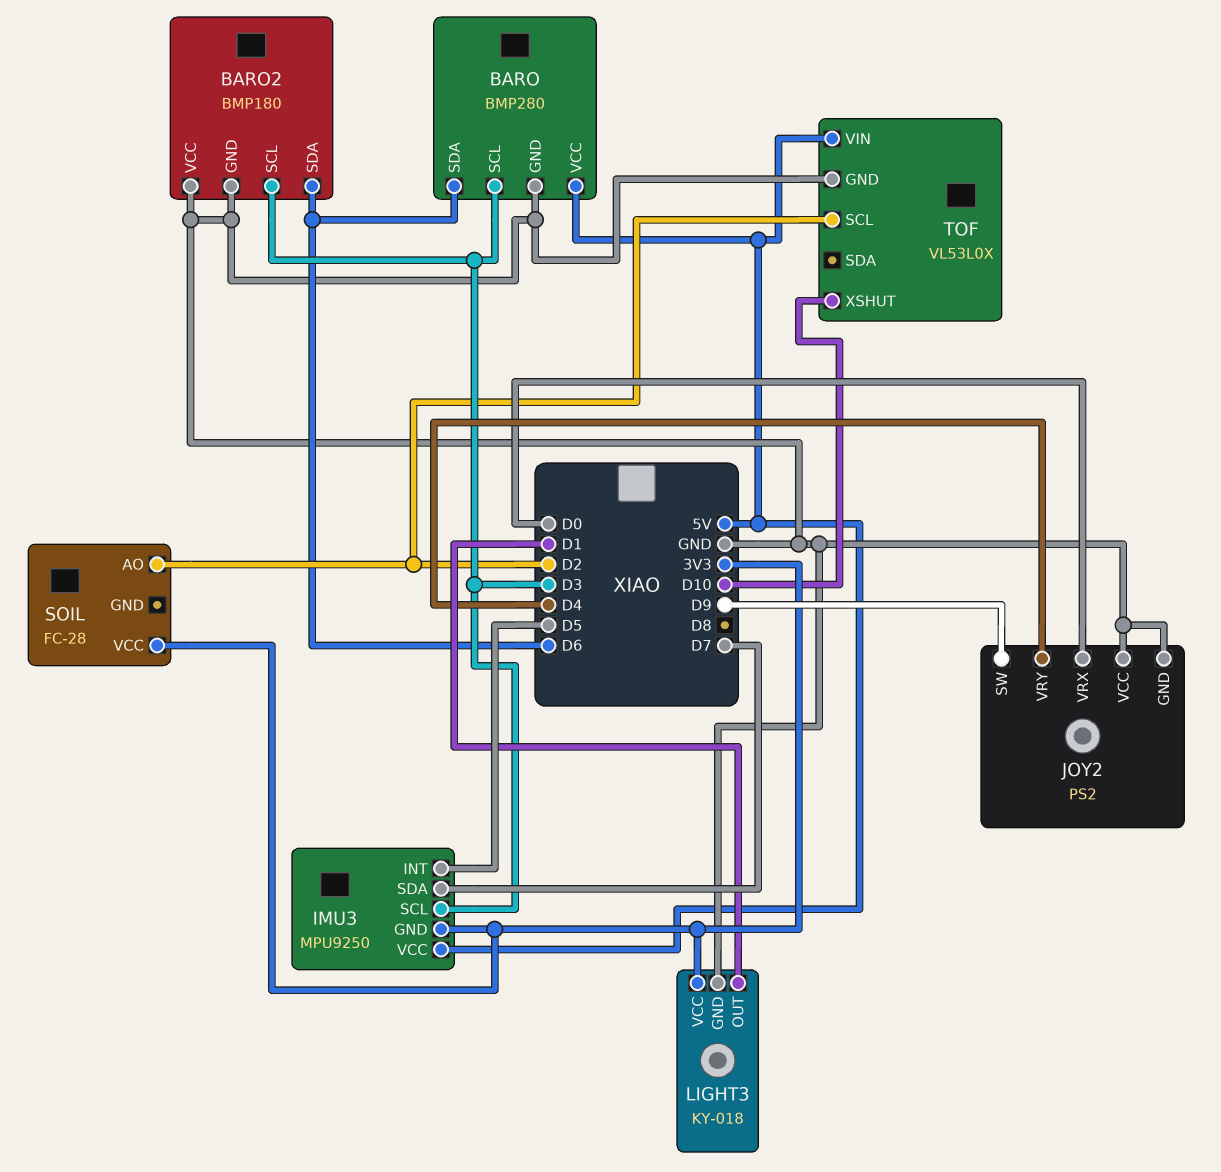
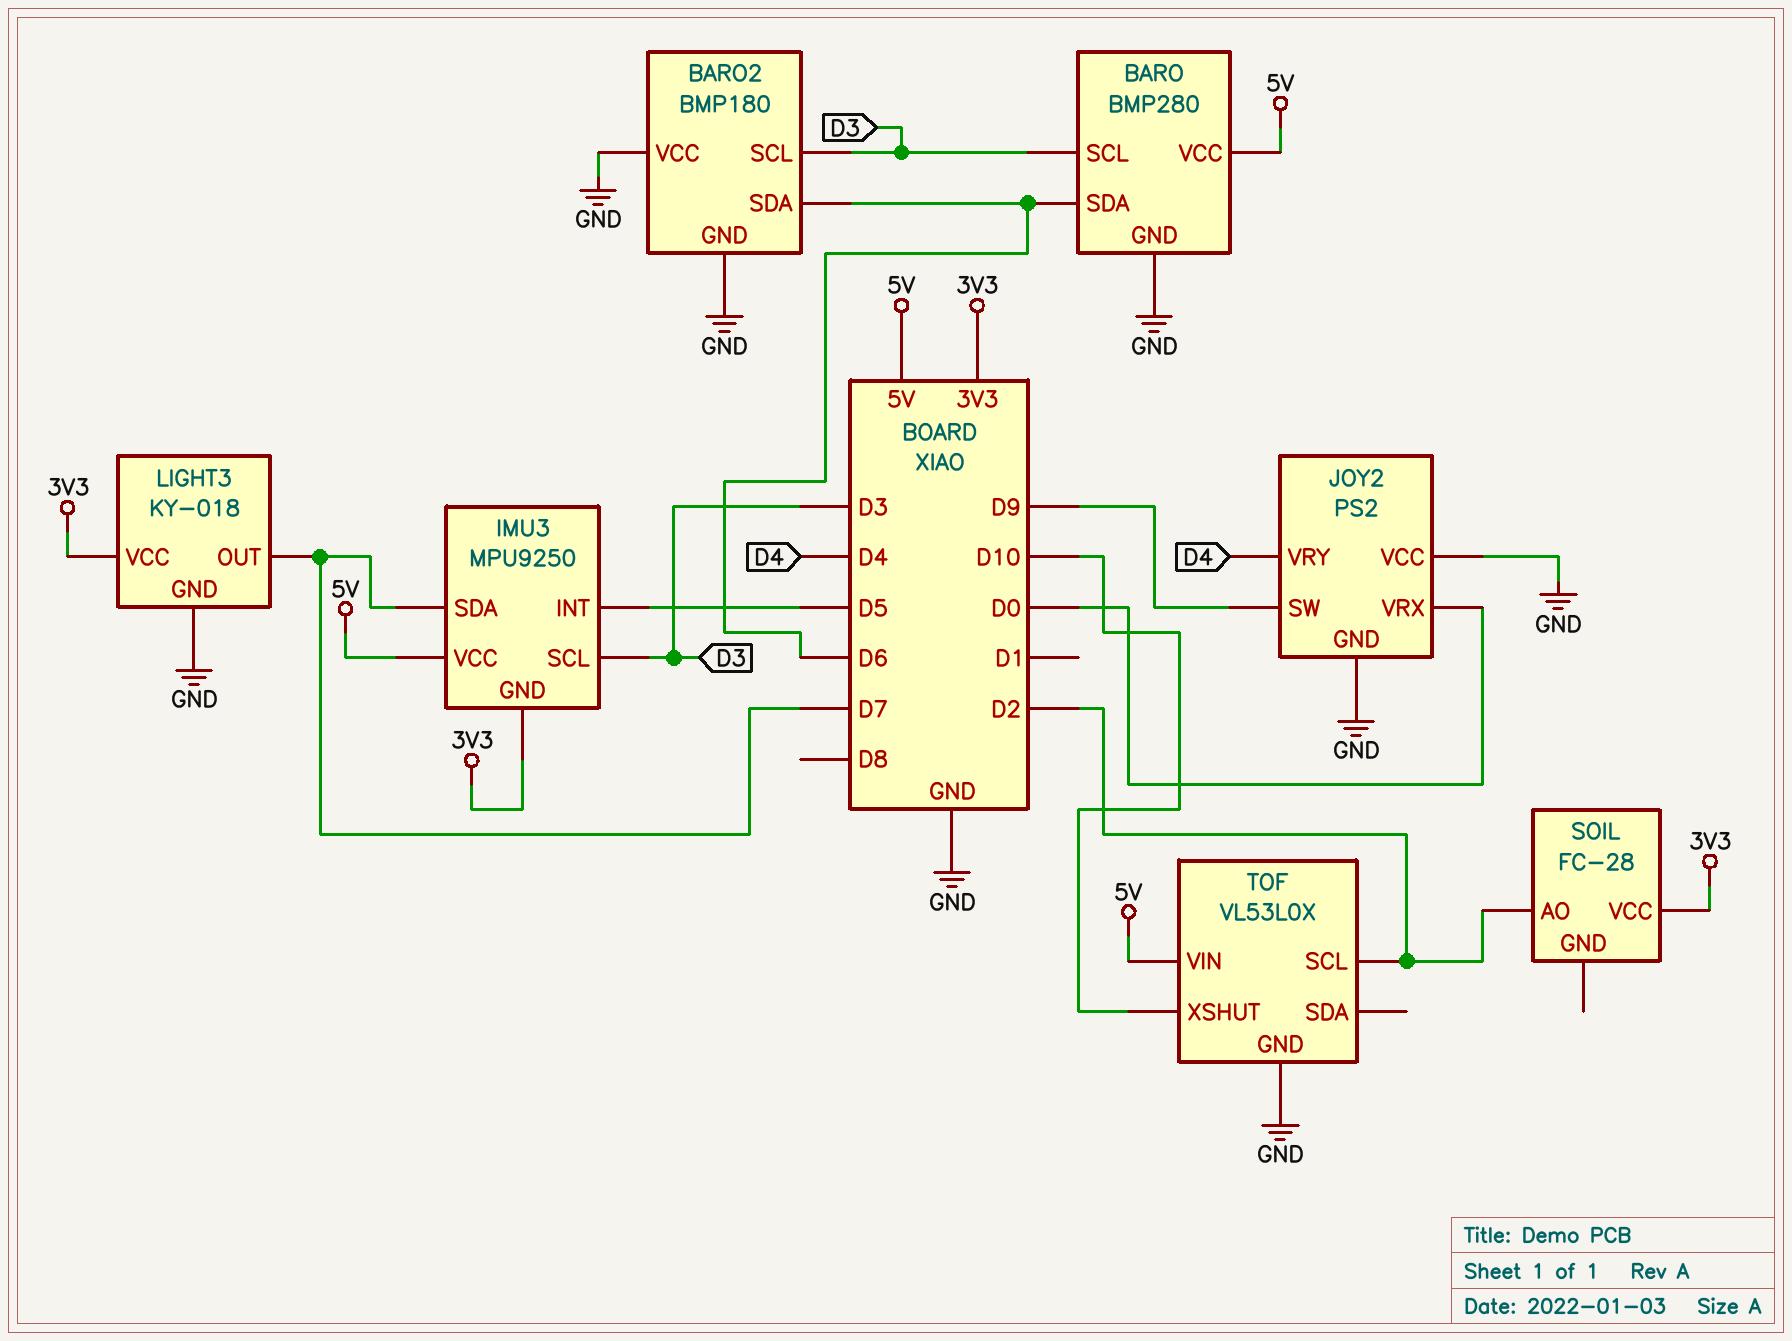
LIGHT3 pin OUT: D1 -> D7

